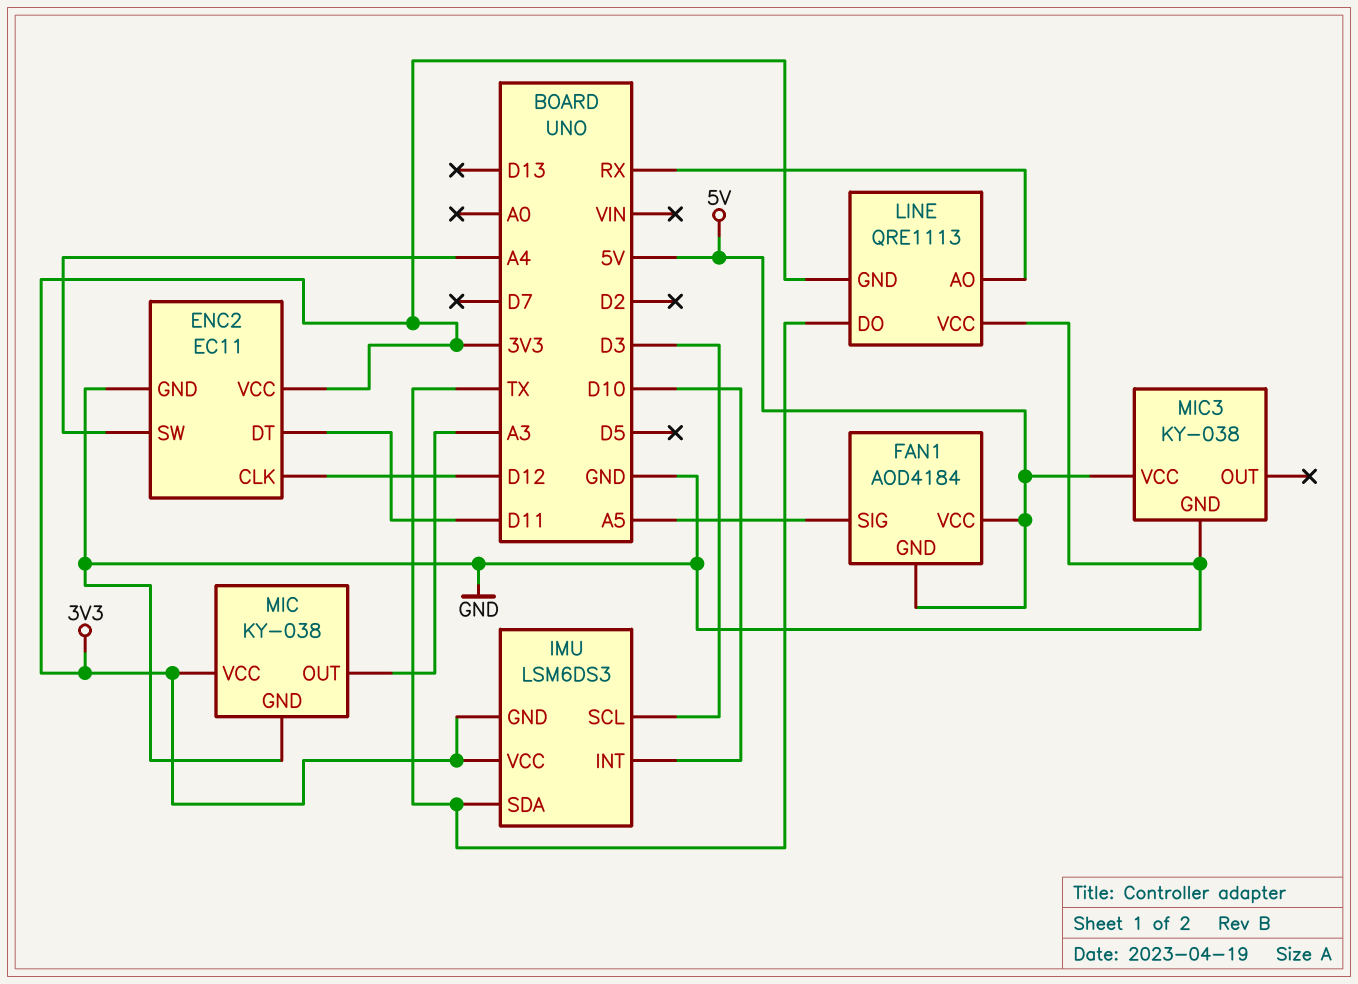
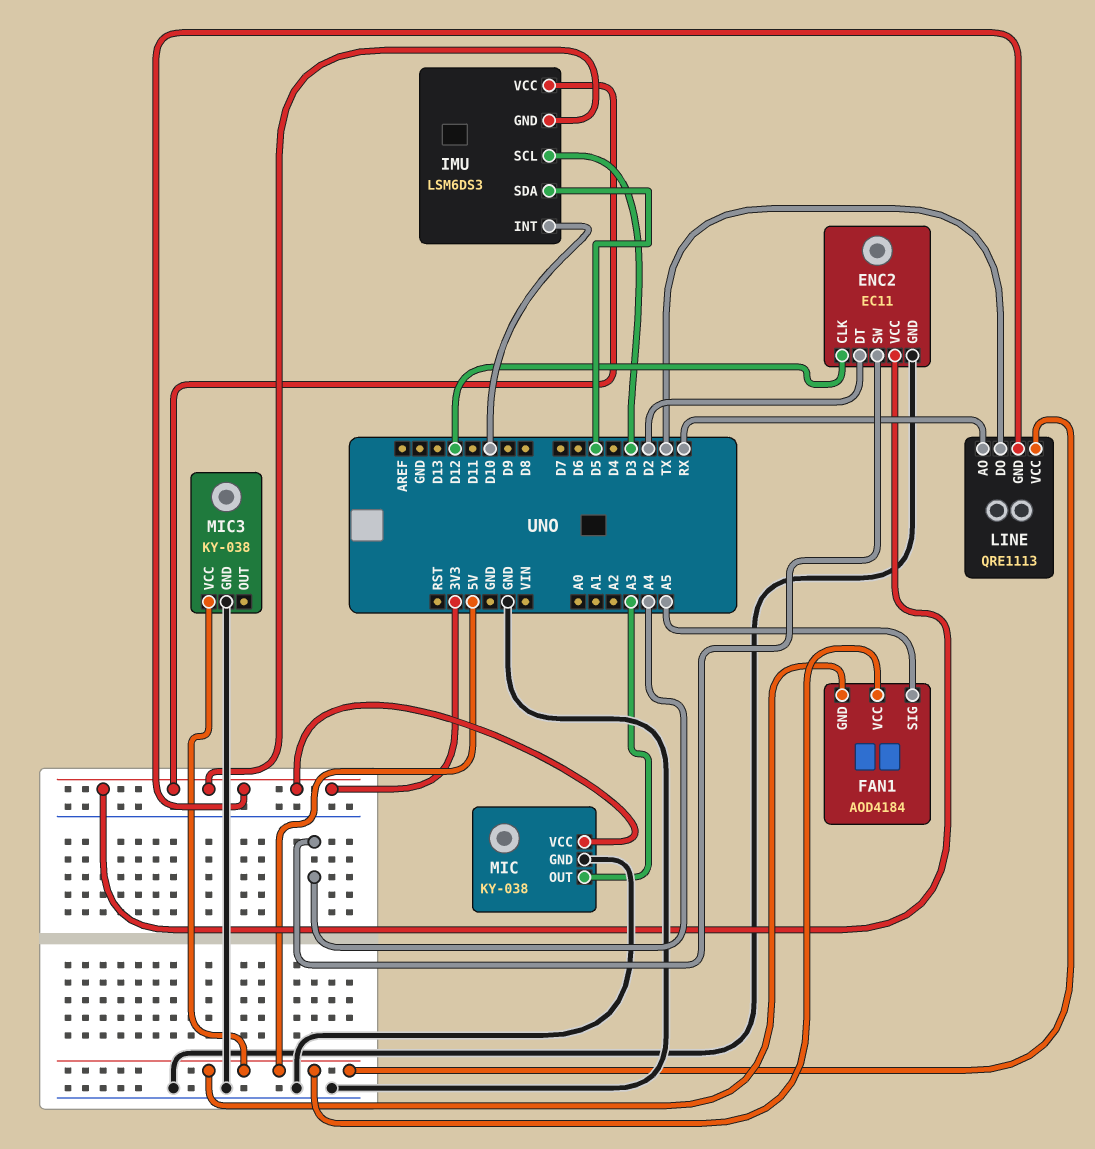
ENC2 pin DT: D11 -> D2
IMU pin SDA: TX -> D5
LINE pin VCC: GND -> 5V

